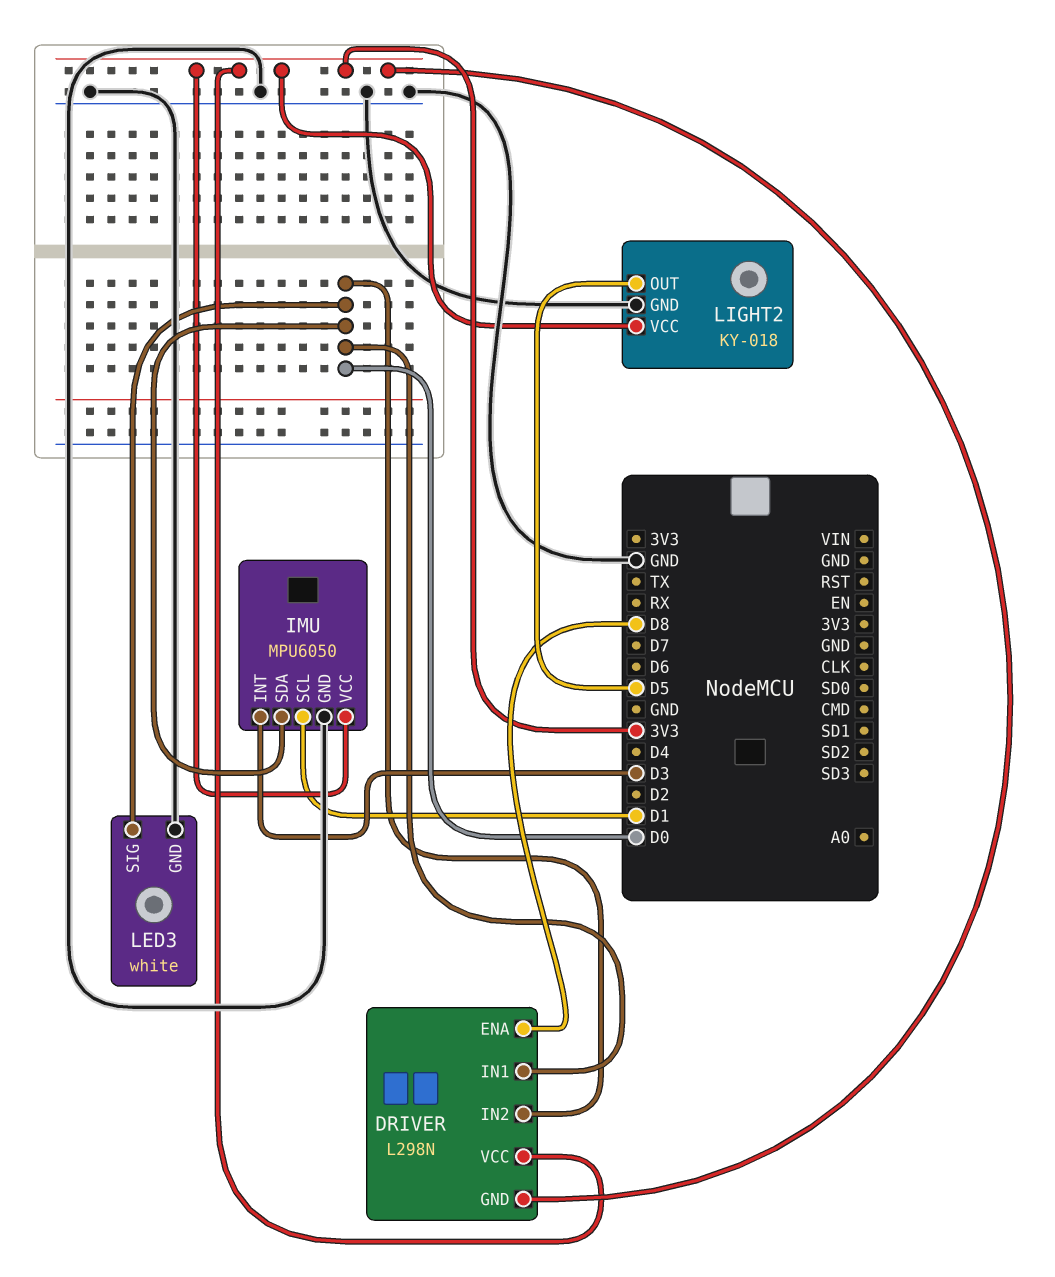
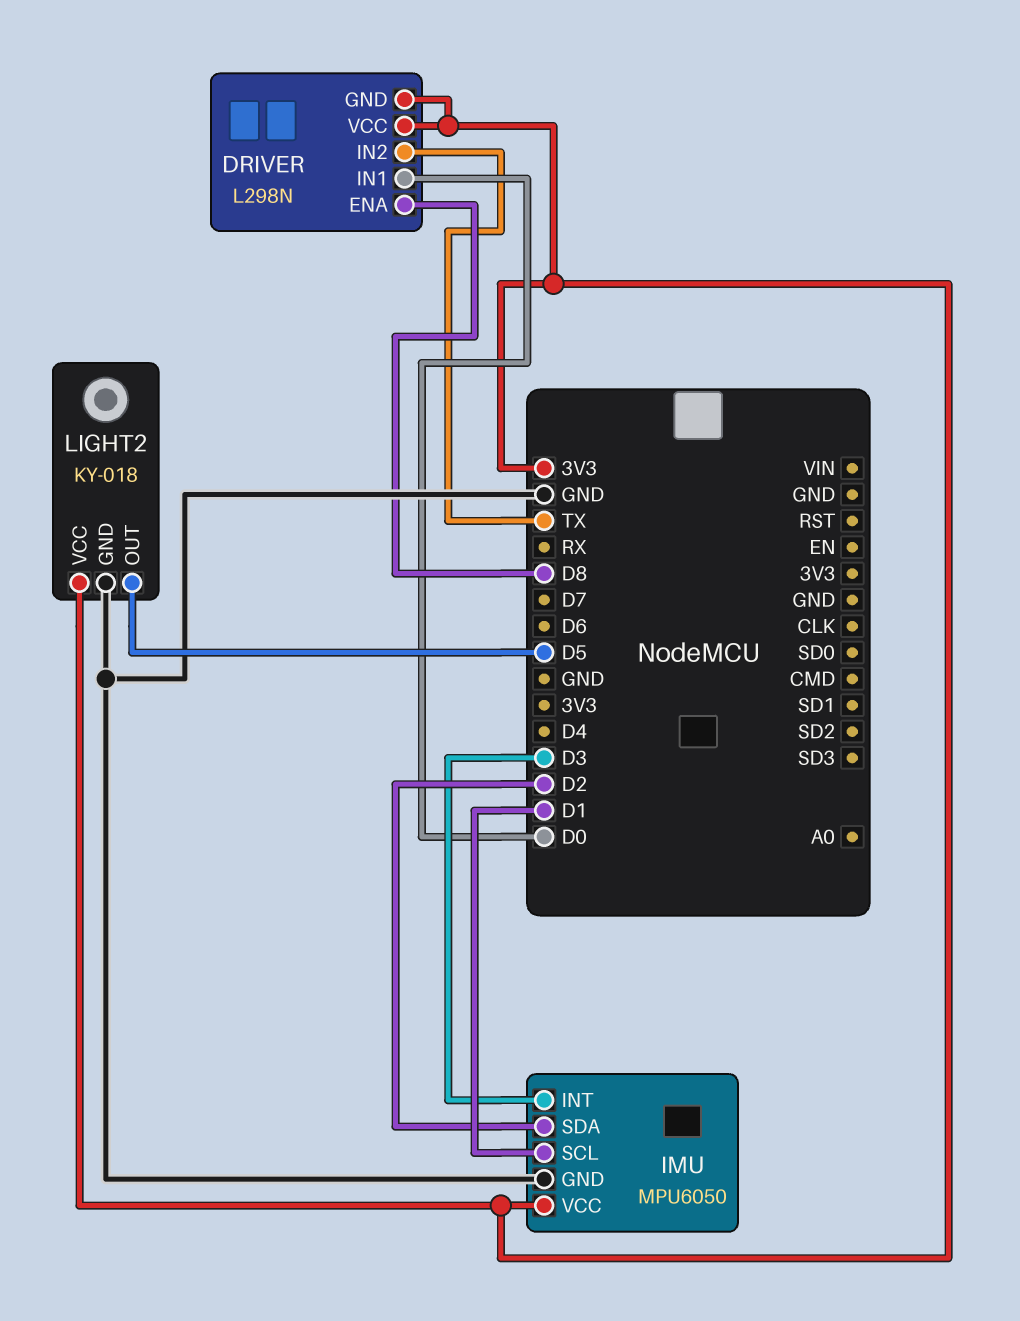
DRIVER pin IN2: D0 -> TX
IMU pin SDA: D0 -> D2
LED3: white -> none
LED3 pin GND: GND -> none
LED3 pin SIG: D0 -> none

